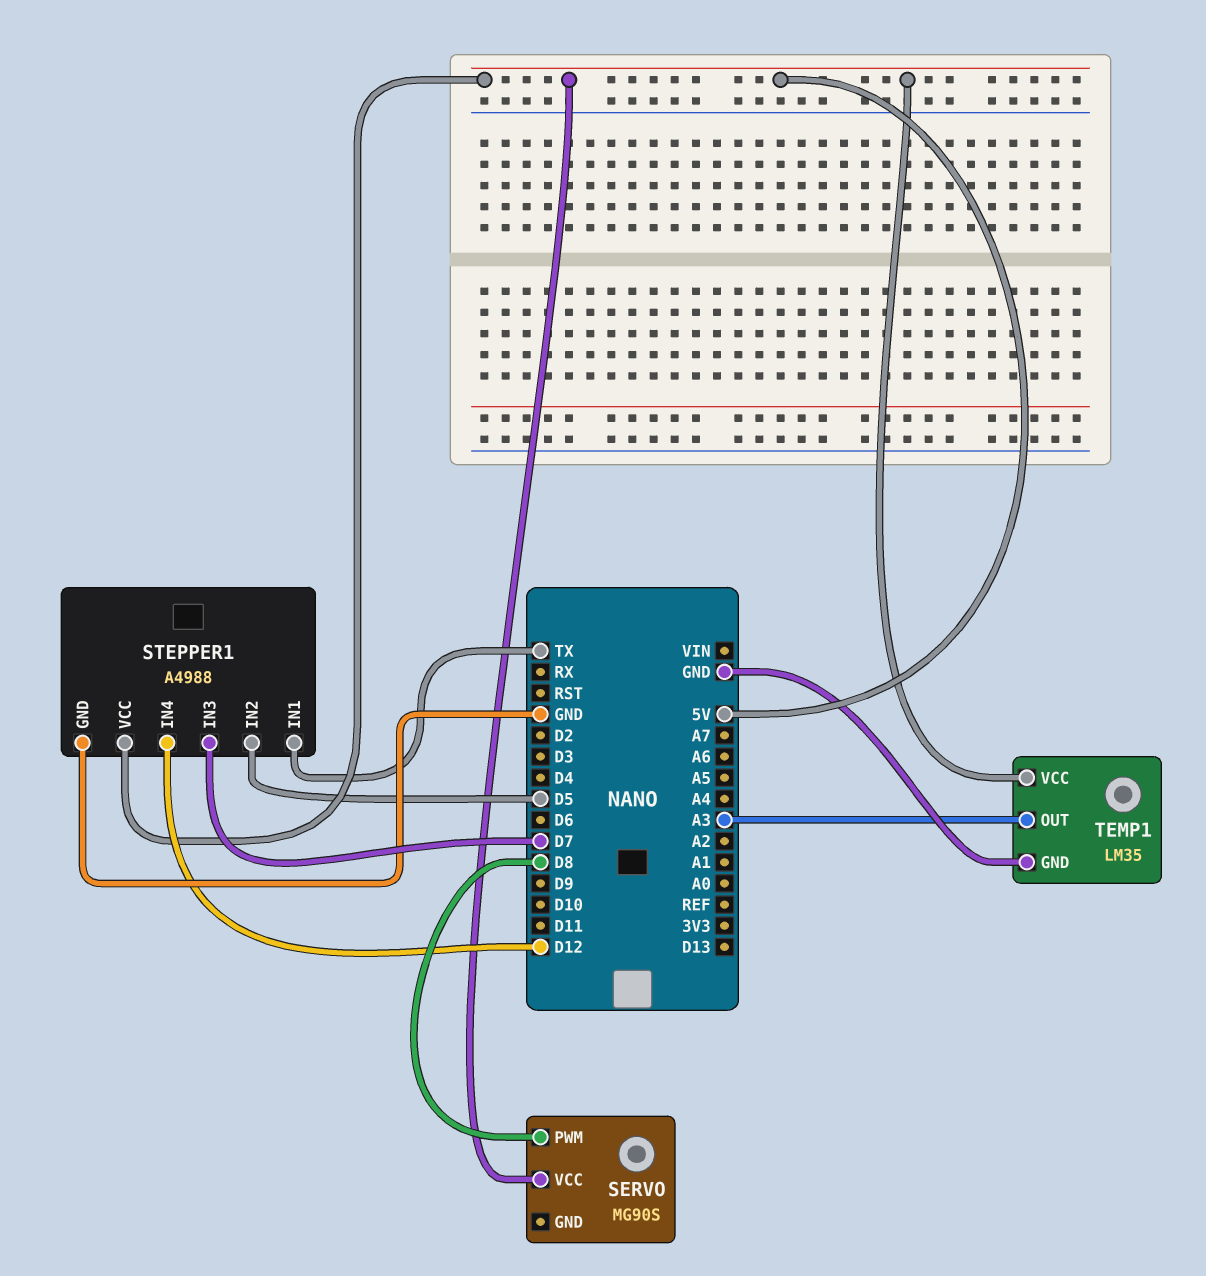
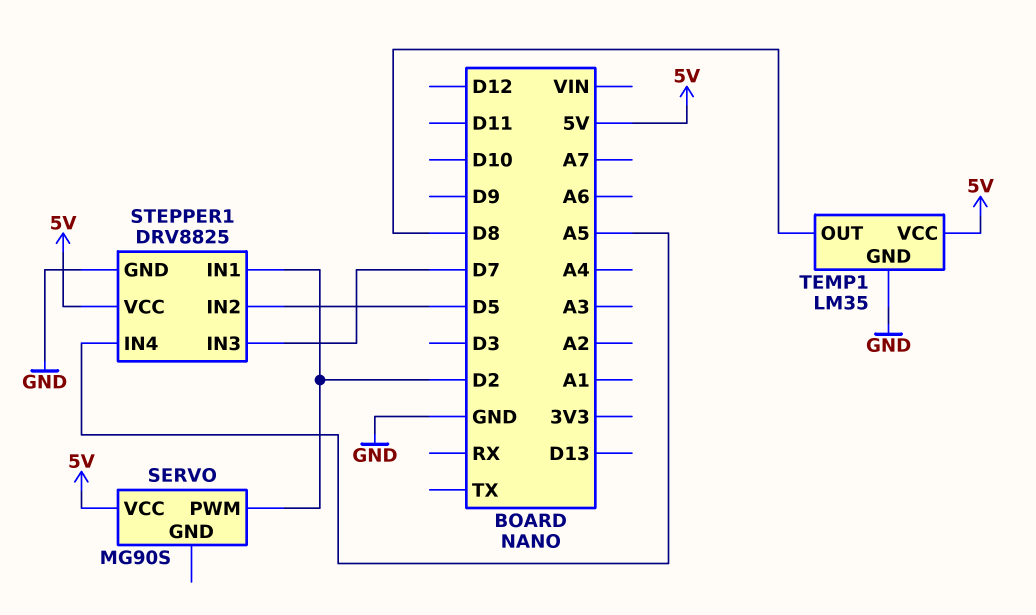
SERVO pin PWM: D8 -> D2
STEPPER1: A4988 -> DRV8825
STEPPER1 pin IN1: TX -> D2
STEPPER1 pin IN4: D12 -> A5
TEMP1 pin OUT: A3 -> D8

